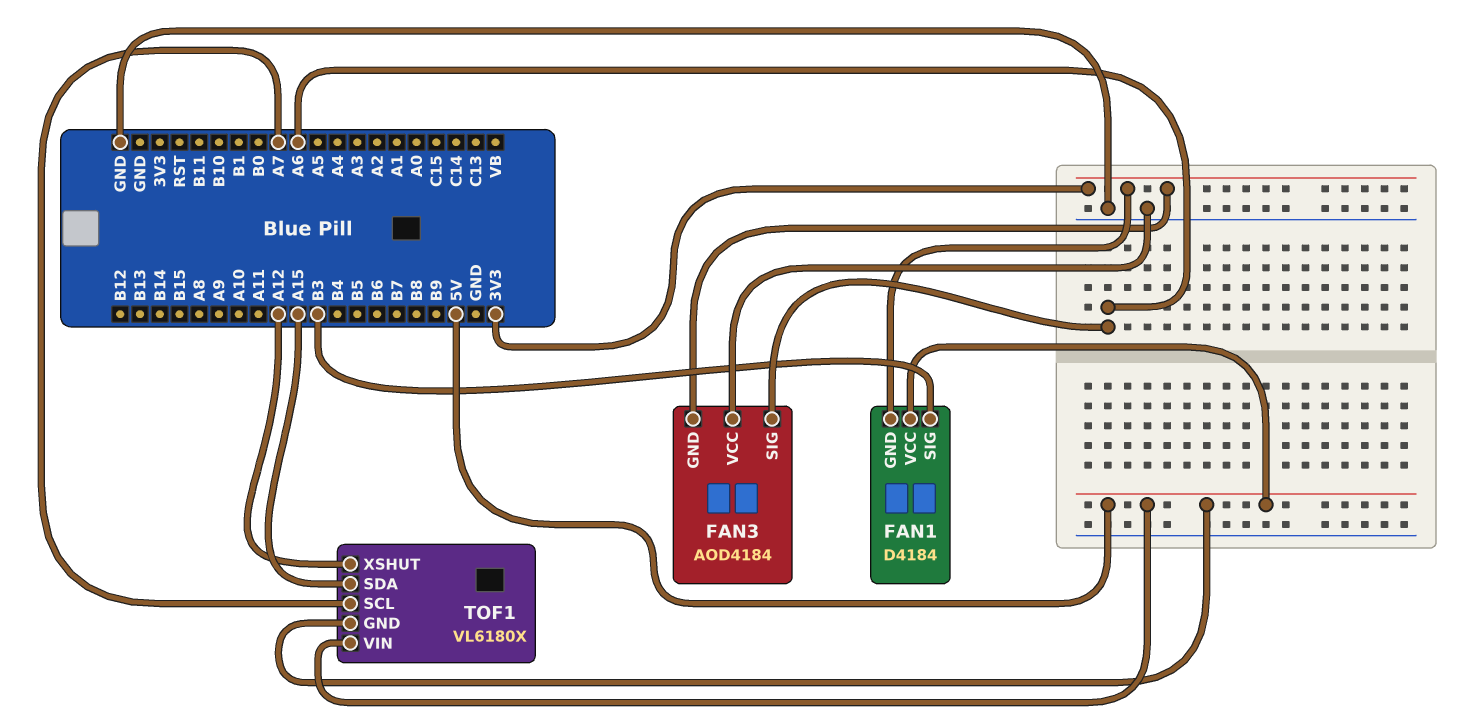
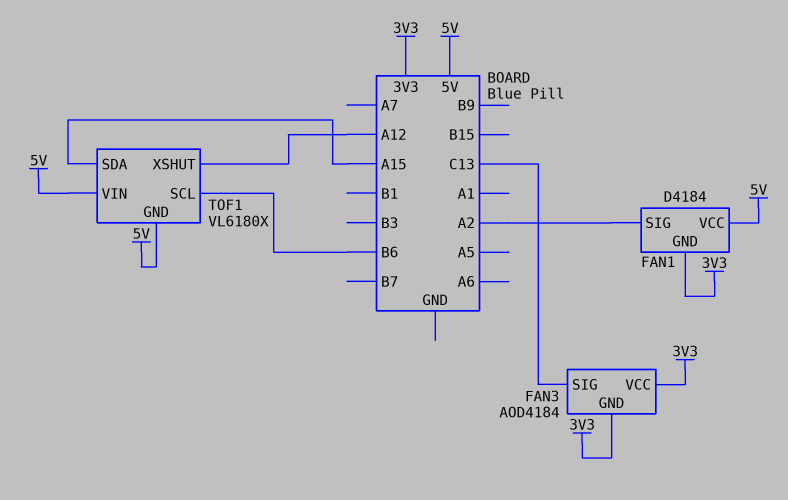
FAN1 pin SIG: B3 -> A2
FAN3 pin SIG: A6 -> C13
FAN3 pin VCC: GND -> 3V3
TOF1 pin SCL: A7 -> B6

